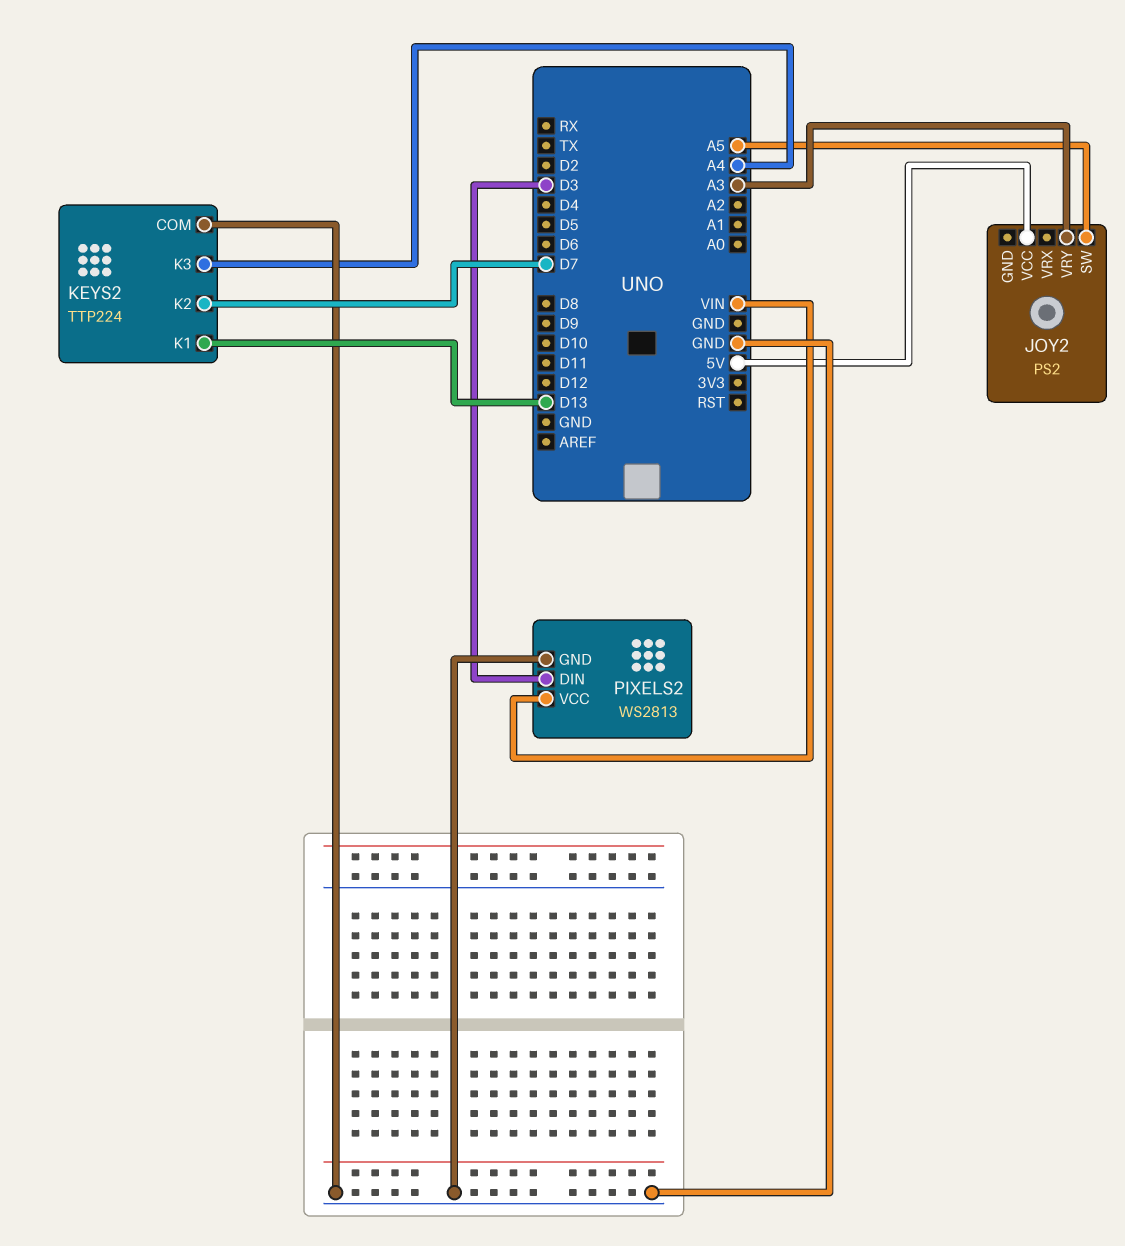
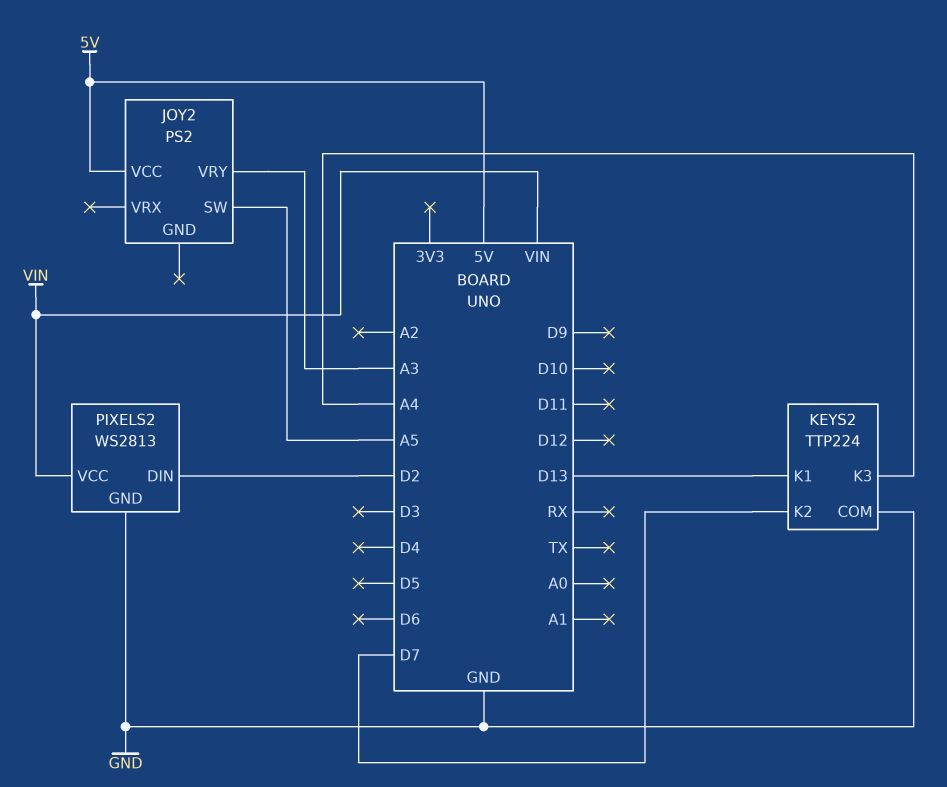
PIXELS2 pin DIN: D3 -> D2

